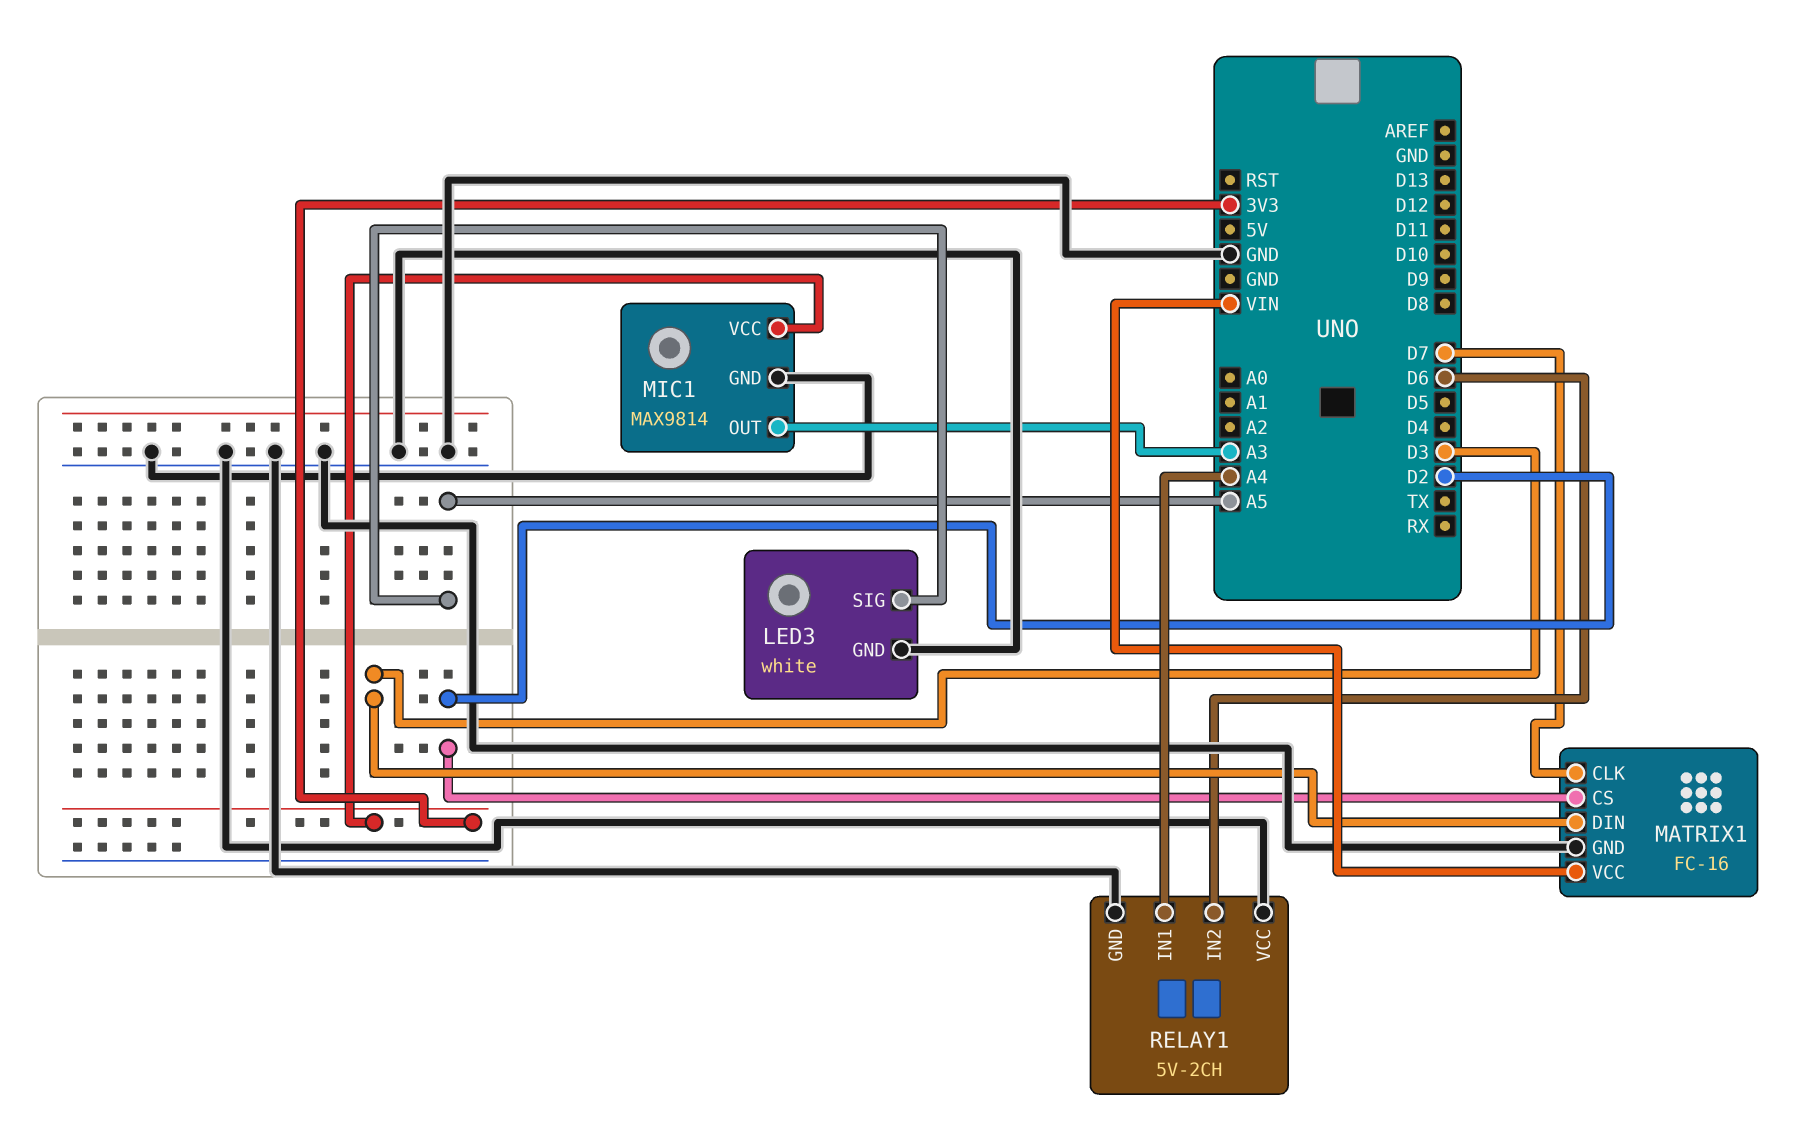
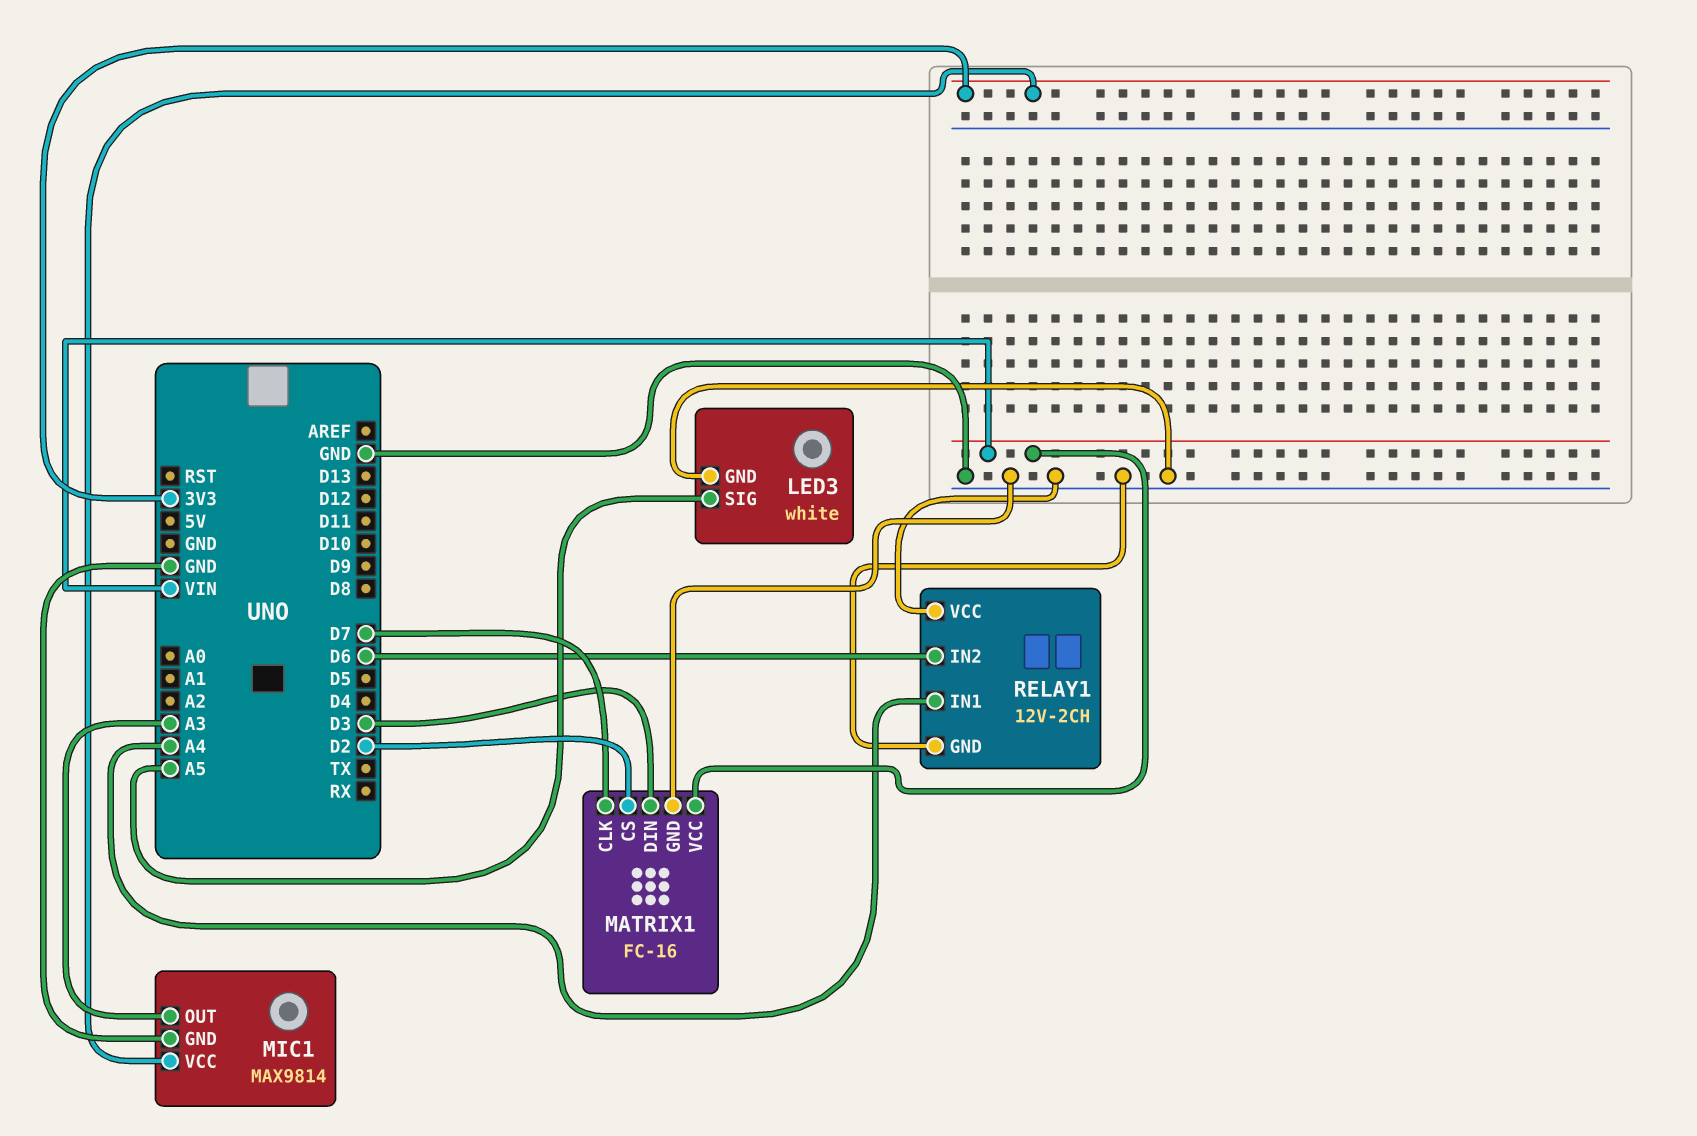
RELAY1: 5V-2CH -> 12V-2CH

